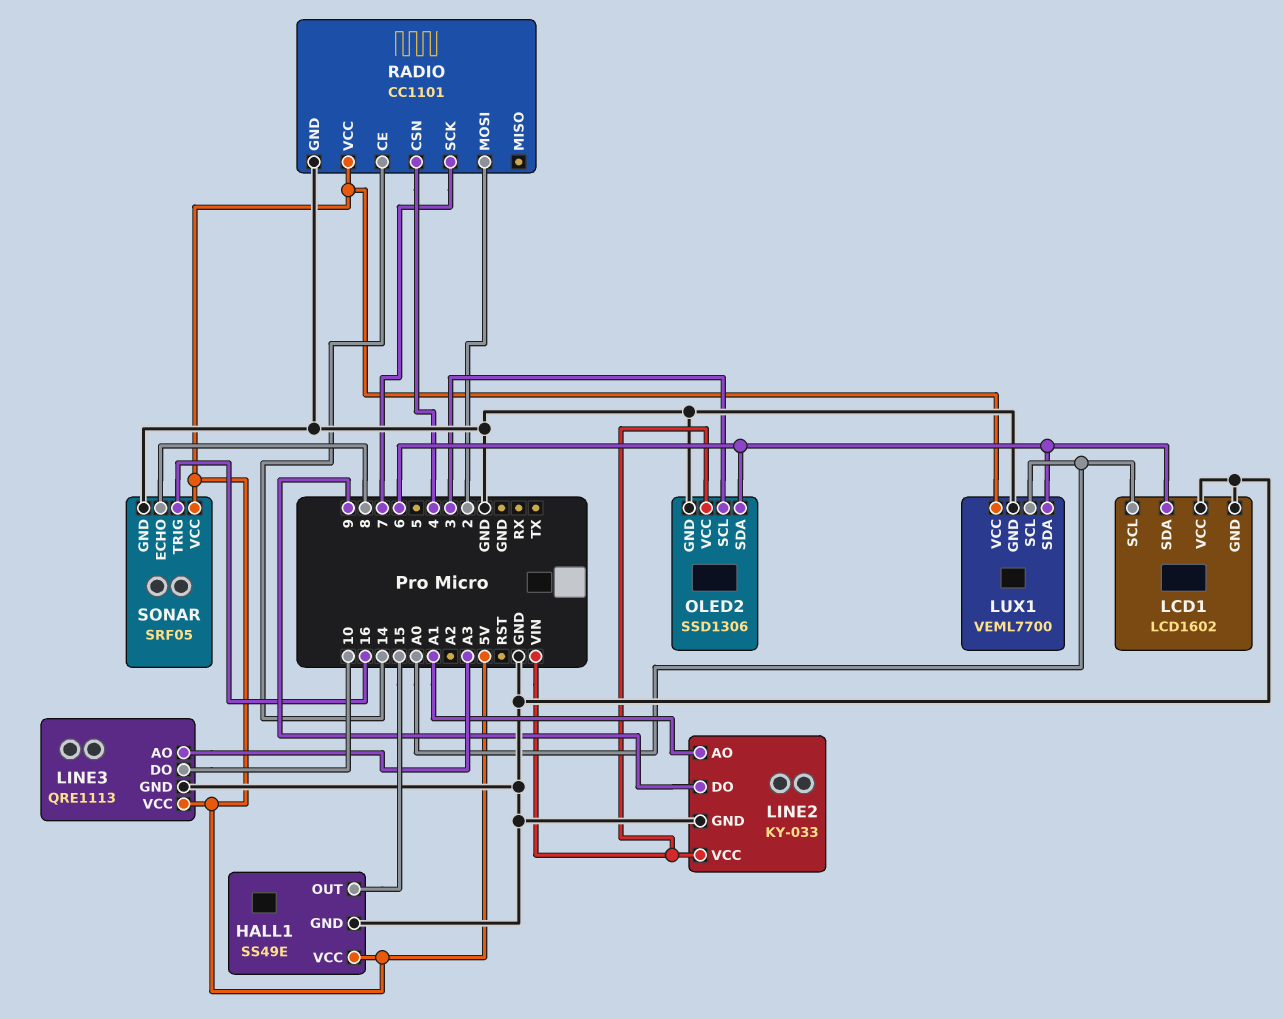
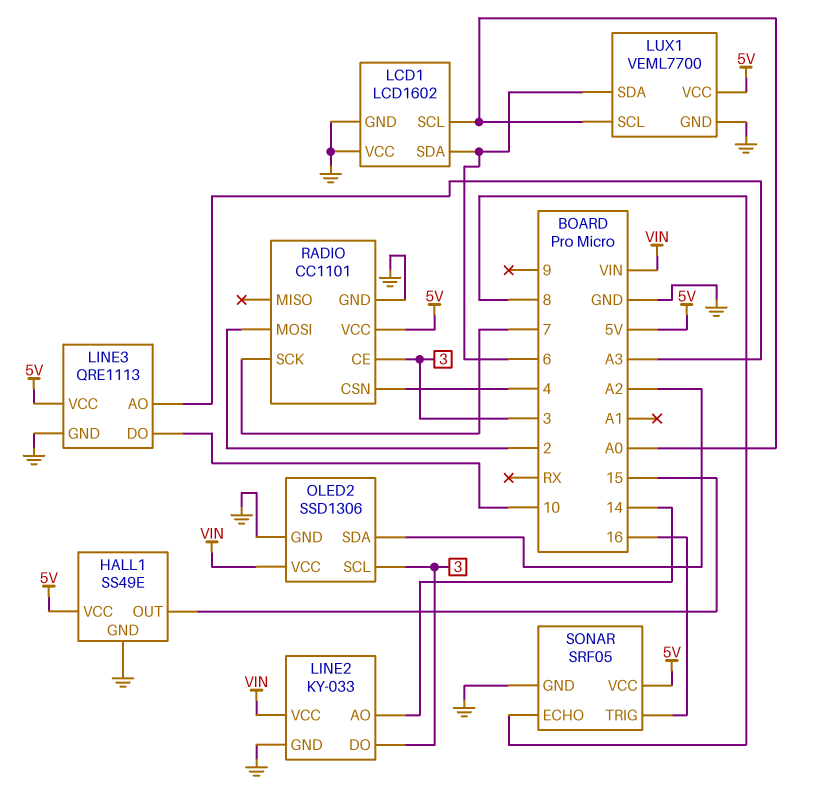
LINE2 pin AO: A1 -> 14
LINE2 pin DO: 9 -> 3
OLED2 pin SDA: 6 -> A2
RADIO pin CE: 14 -> 3

